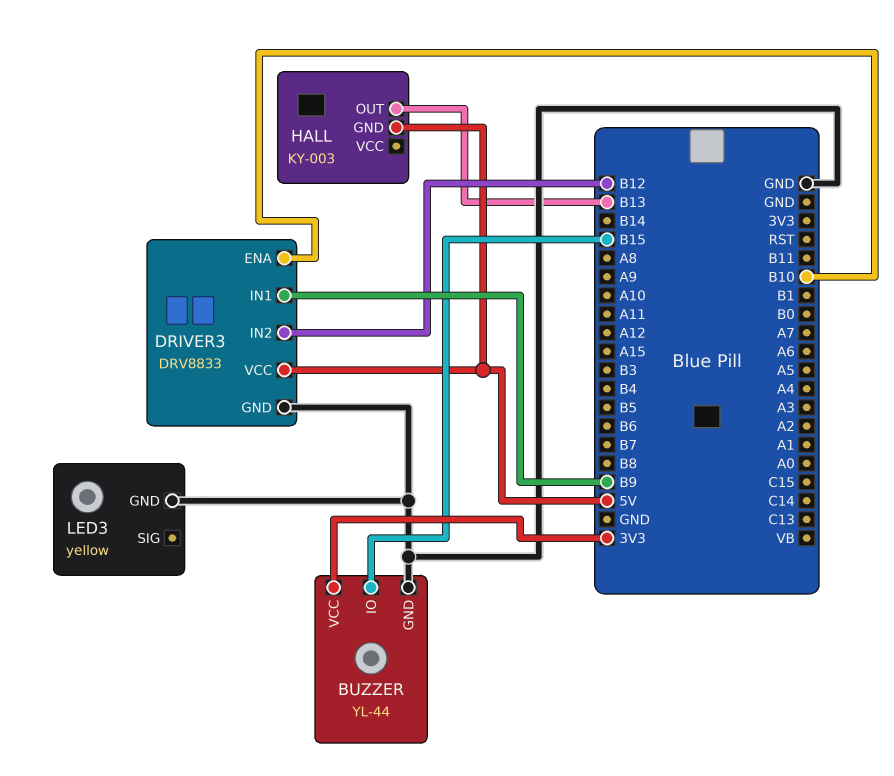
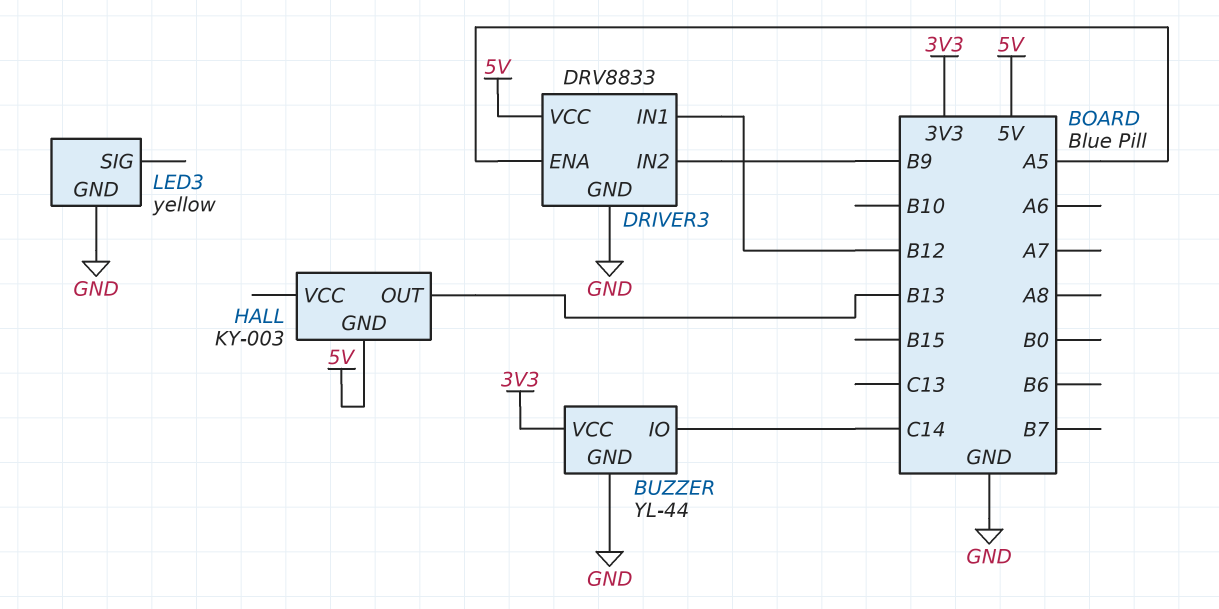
BUZZER pin IO: B15 -> C14
DRIVER3 pin ENA: B10 -> A5
DRIVER3 pin IN1: B9 -> B12
DRIVER3 pin IN2: B12 -> B9

